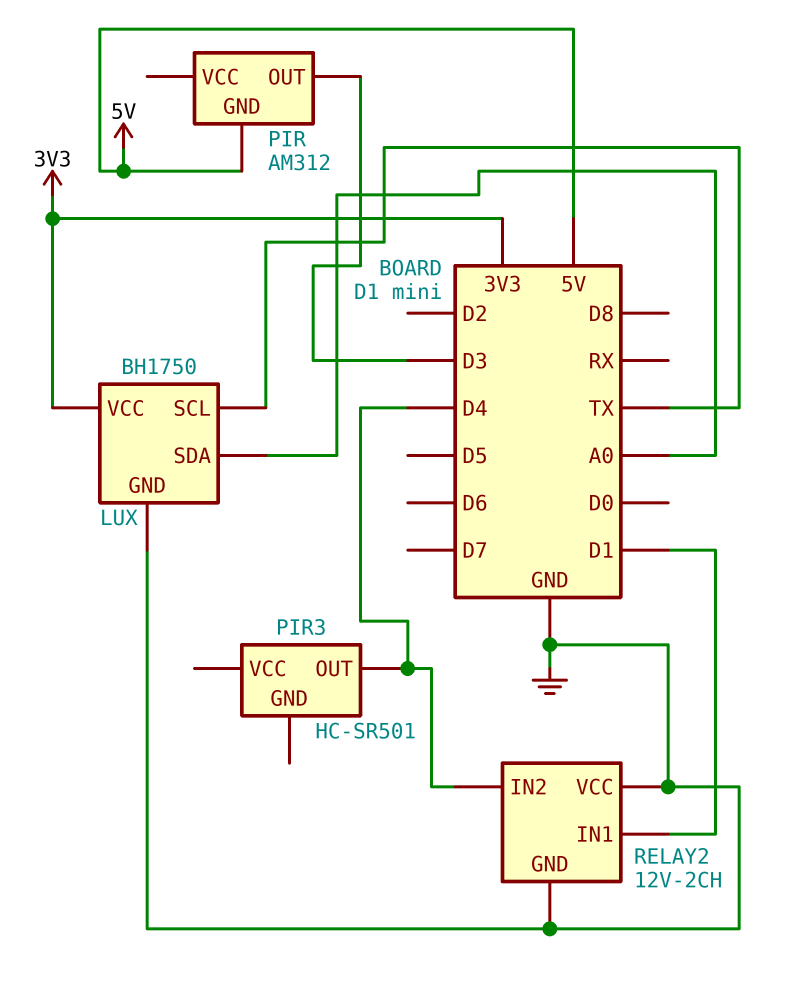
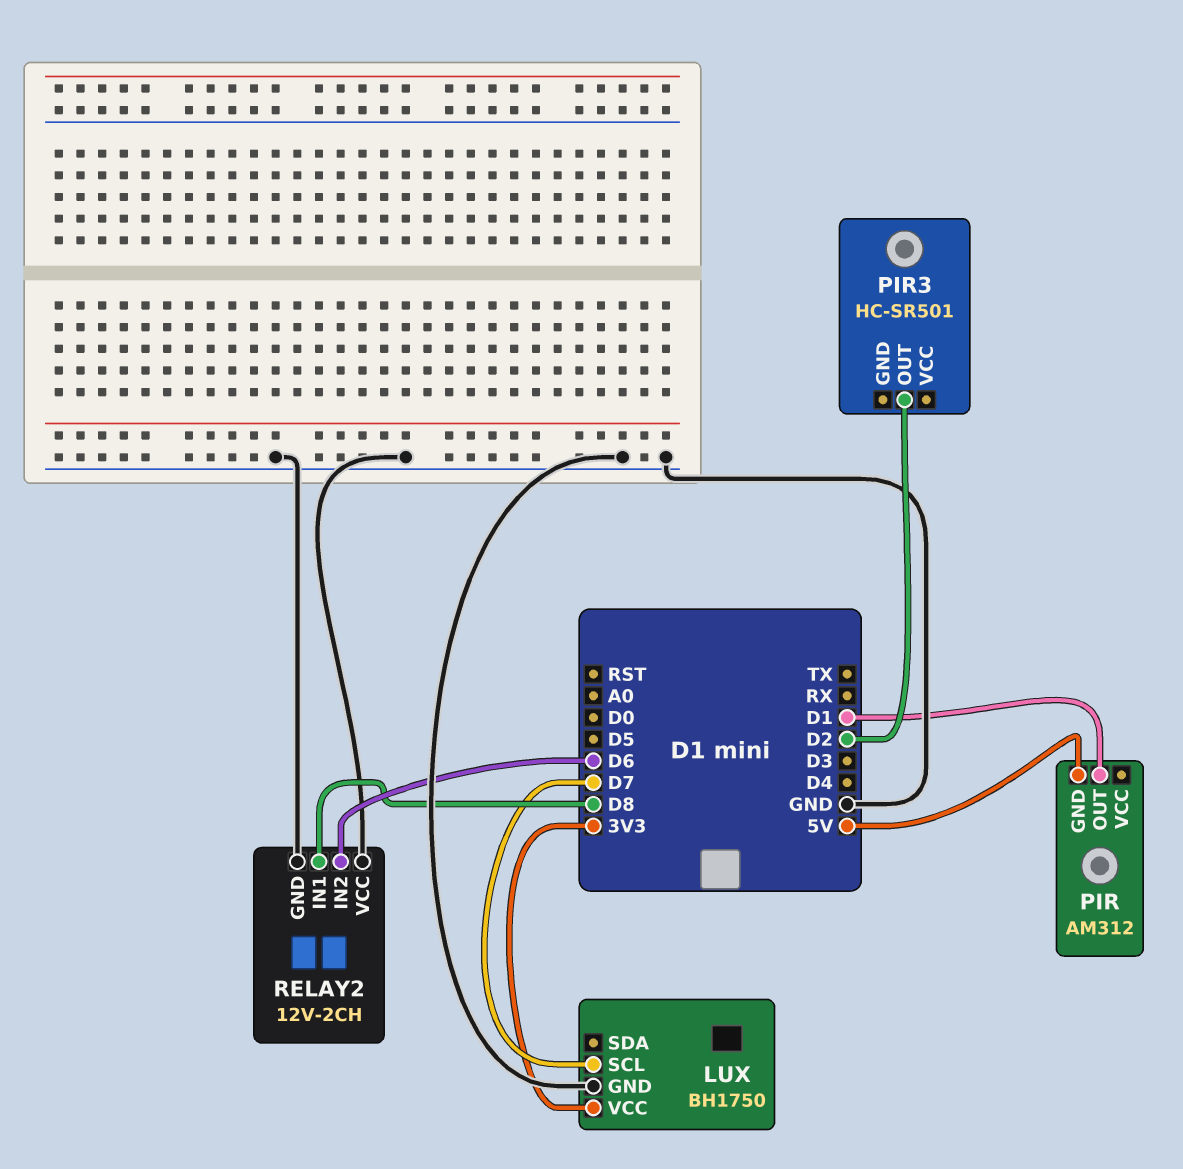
LUX pin SCL: TX -> D7
LUX pin SDA: A0 -> none
PIR pin OUT: D3 -> D1
PIR3 pin OUT: D4 -> D2
RELAY2 pin IN1: D1 -> D8
RELAY2 pin IN2: D4 -> D6

